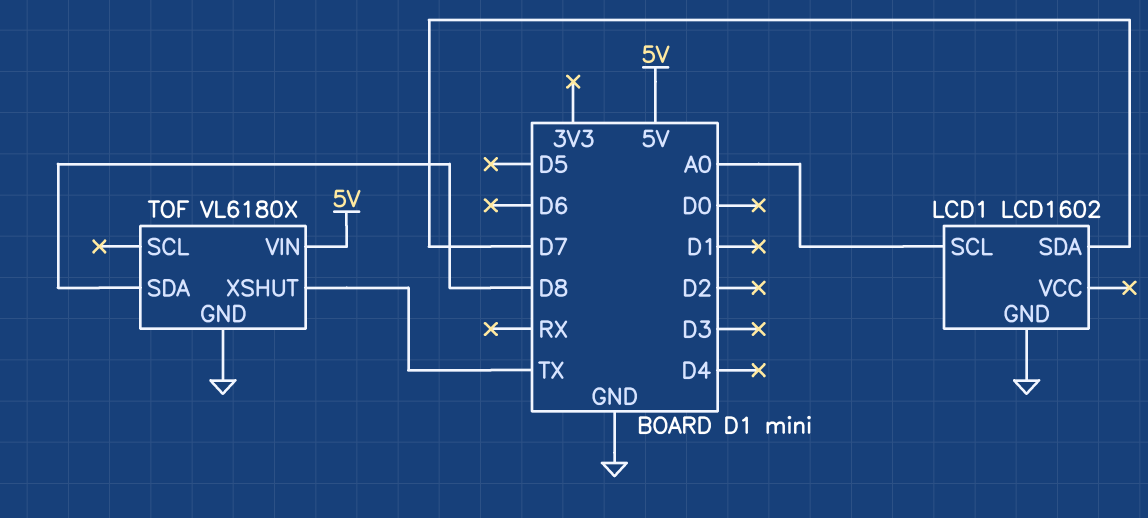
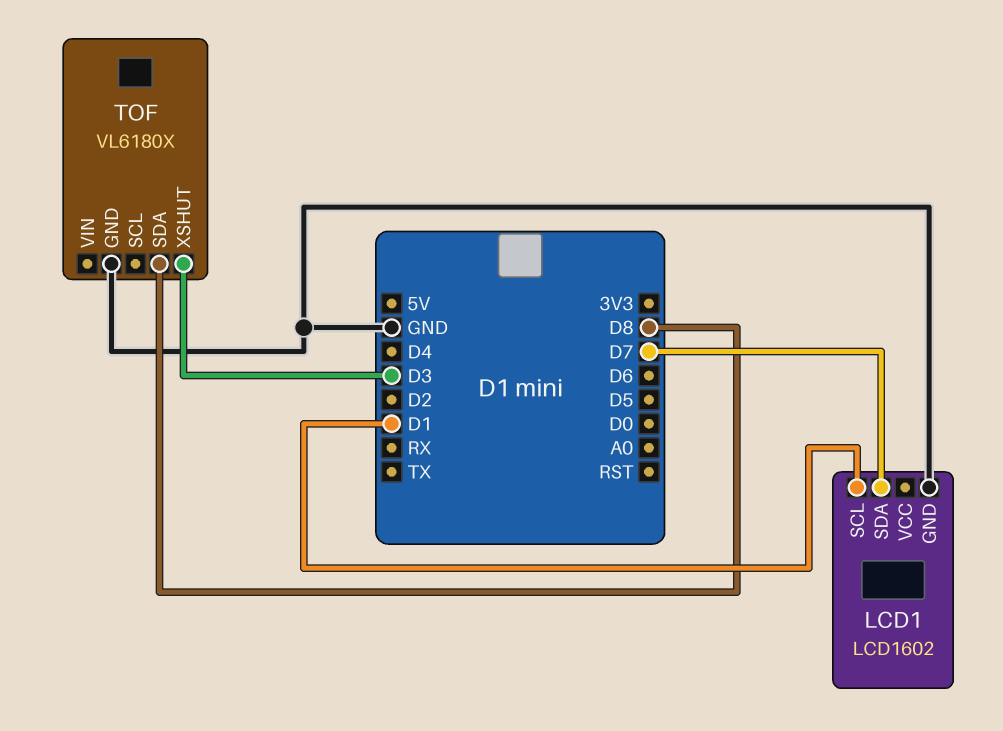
LCD1 pin SCL: A0 -> D1
TOF pin VIN: 5V -> none
TOF pin XSHUT: TX -> D3

